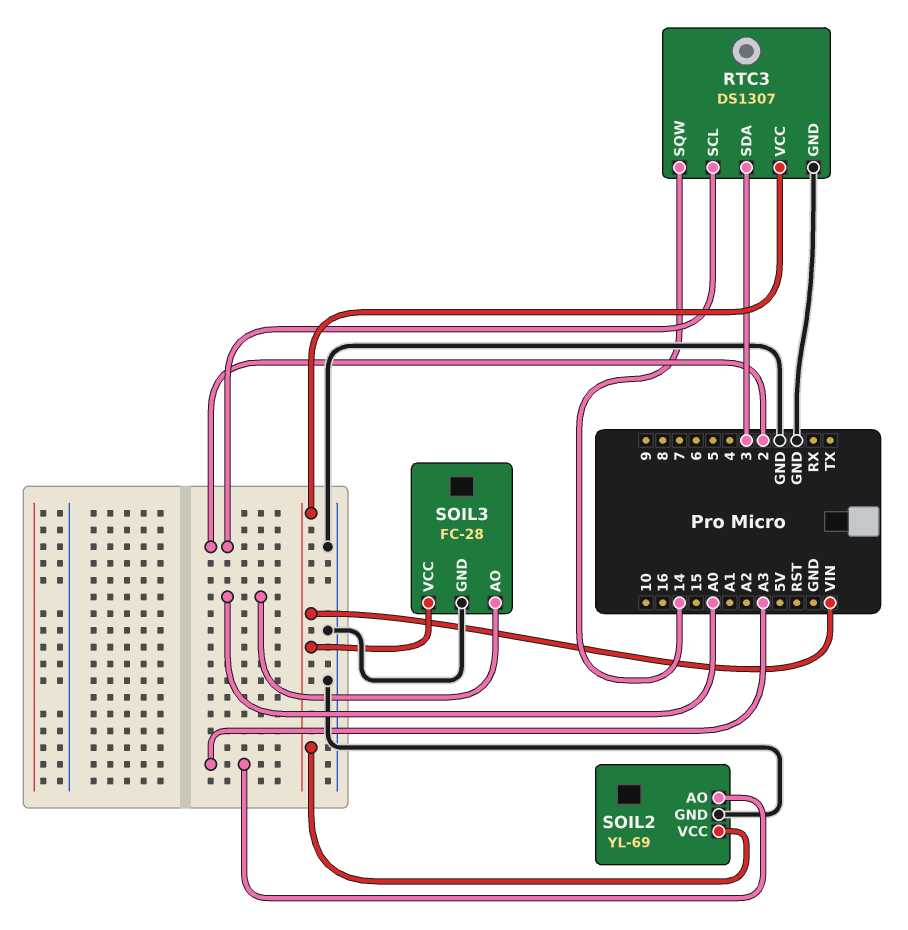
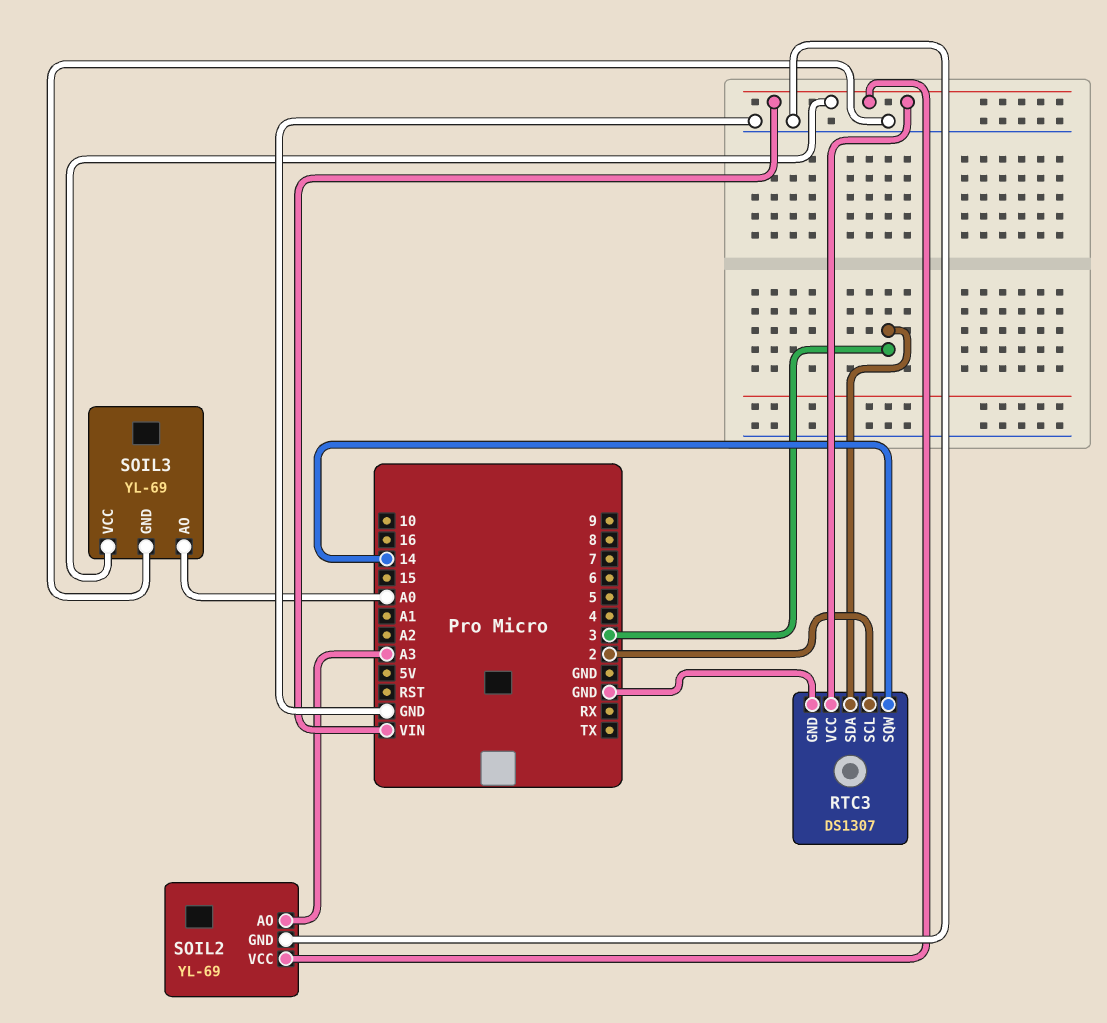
SOIL3: FC-28 -> YL-69

